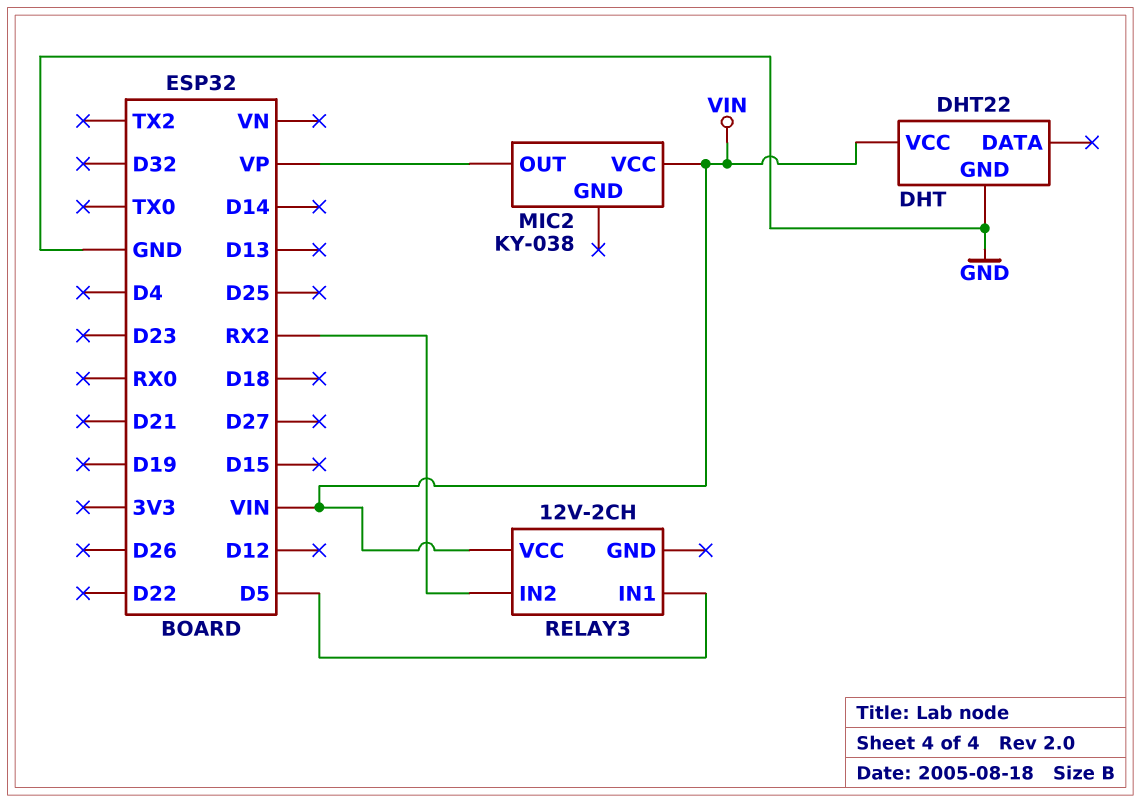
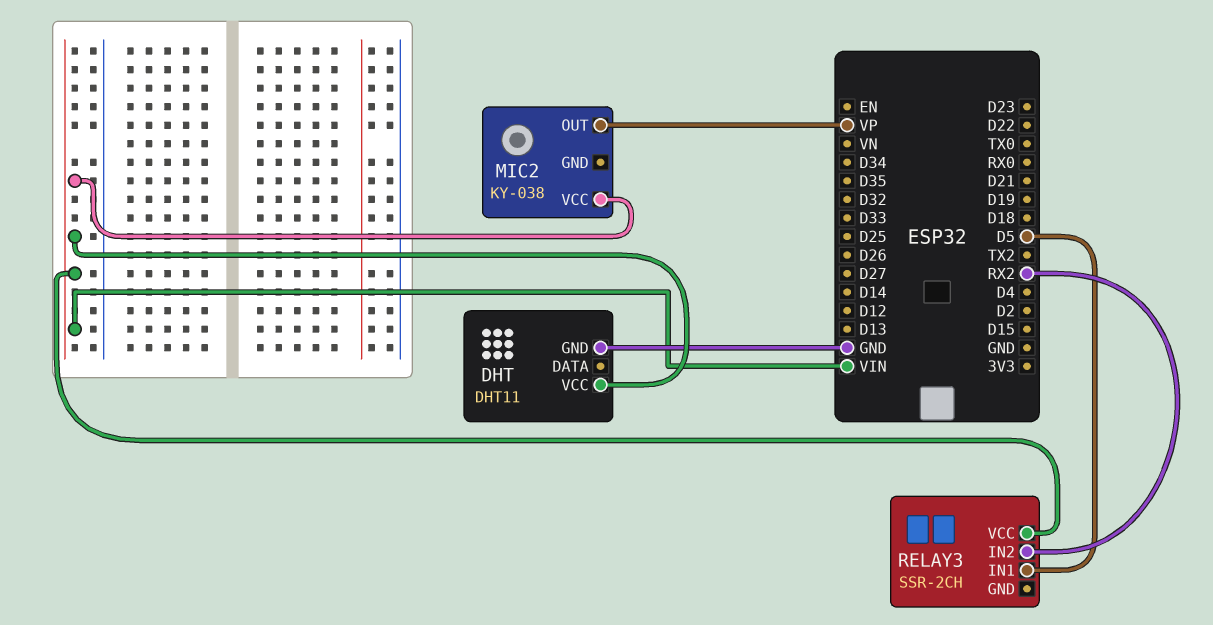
DHT: DHT22 -> DHT11
RELAY3: 12V-2CH -> SSR-2CH

